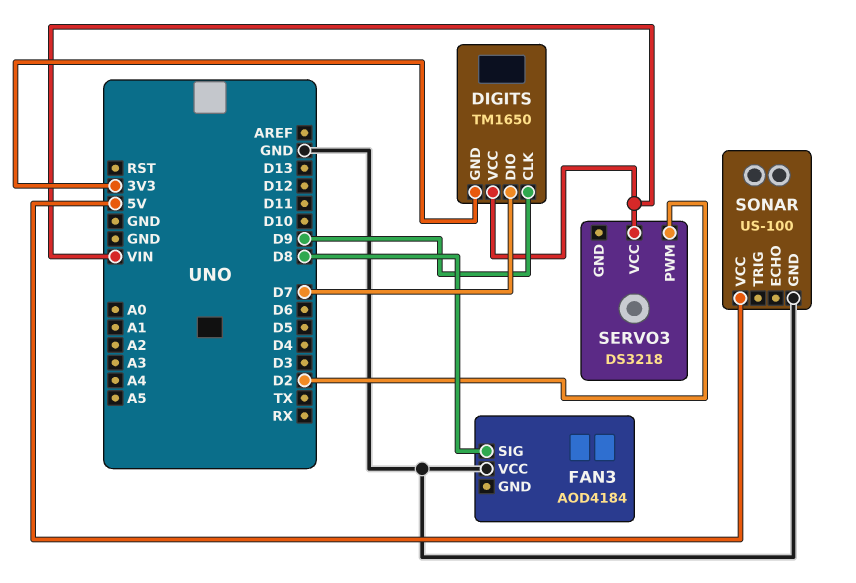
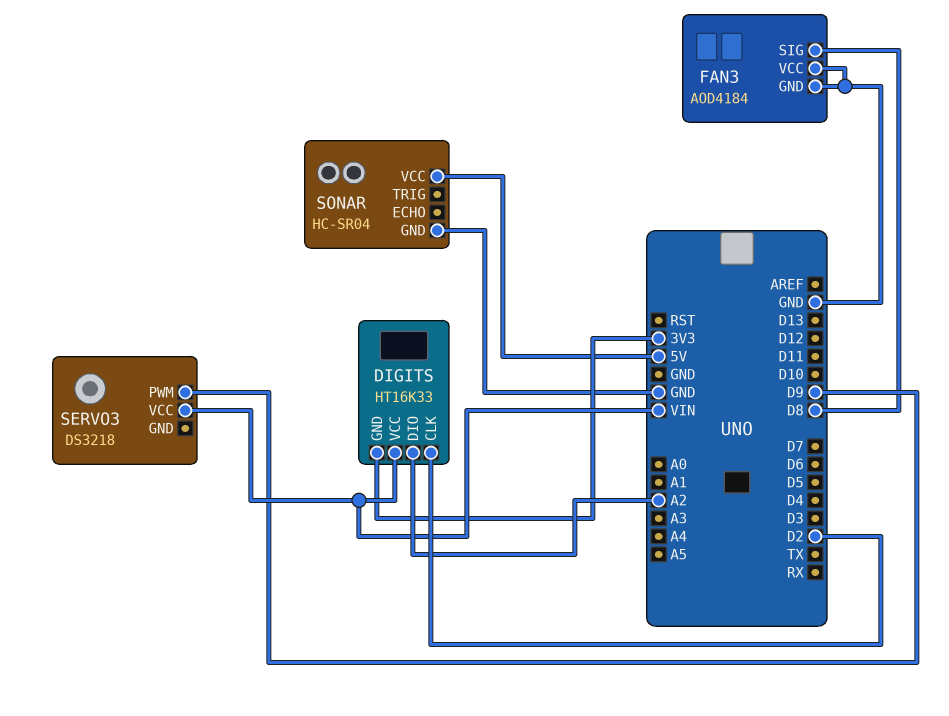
DIGITS: TM1650 -> HT16K33
DIGITS pin CLK: D9 -> D2
DIGITS pin DIO: D7 -> A2
FAN3 pin GND: none -> GND
SERVO3 pin PWM: D2 -> D9
SONAR: US-100 -> HC-SR04

